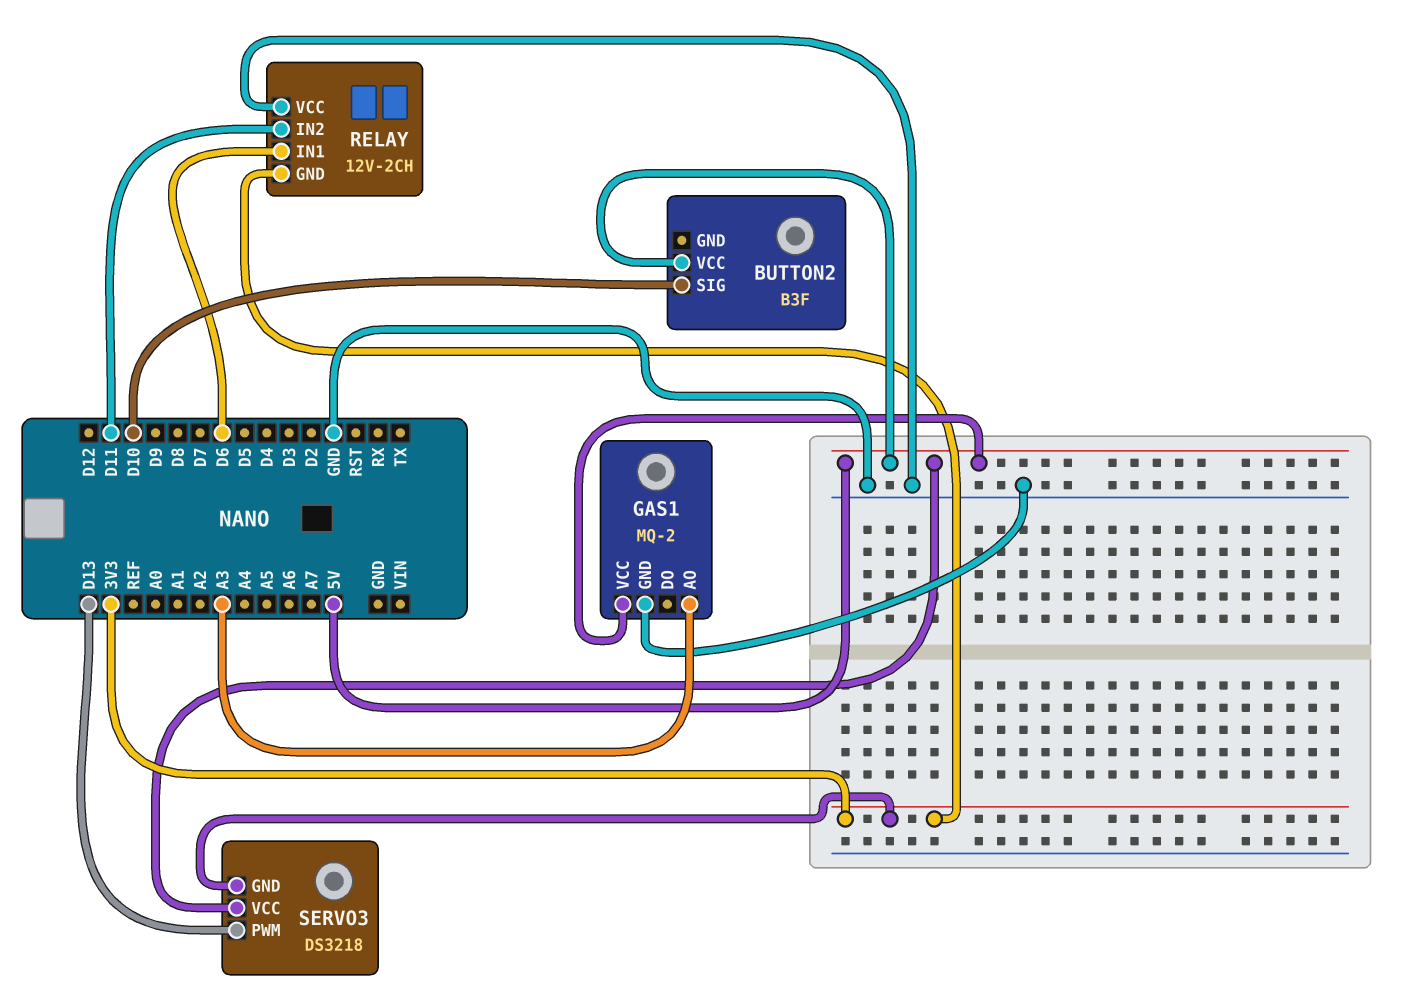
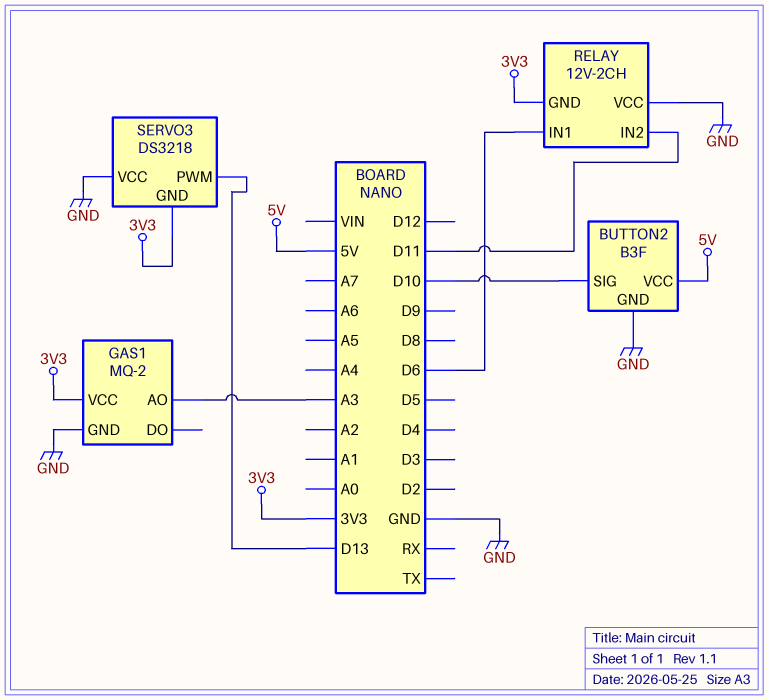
BUTTON2 pin GND: none -> GND
GAS1 pin VCC: 5V -> 3V3
SERVO3 pin VCC: 5V -> GND

